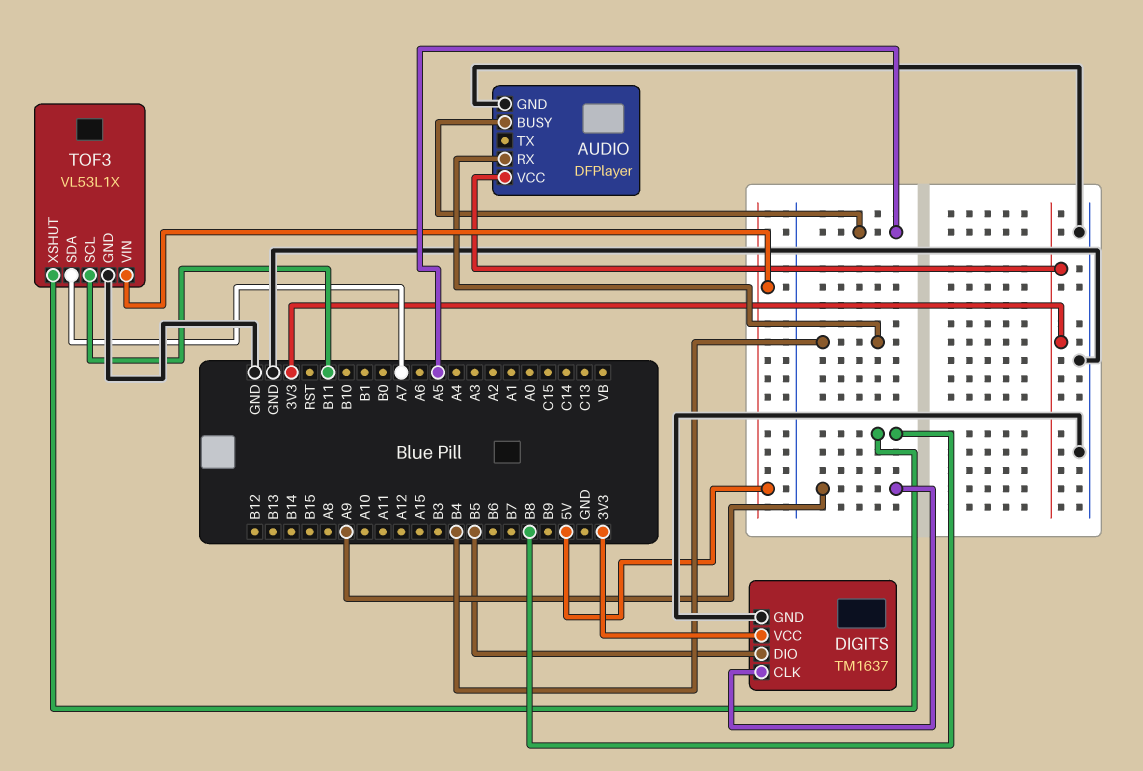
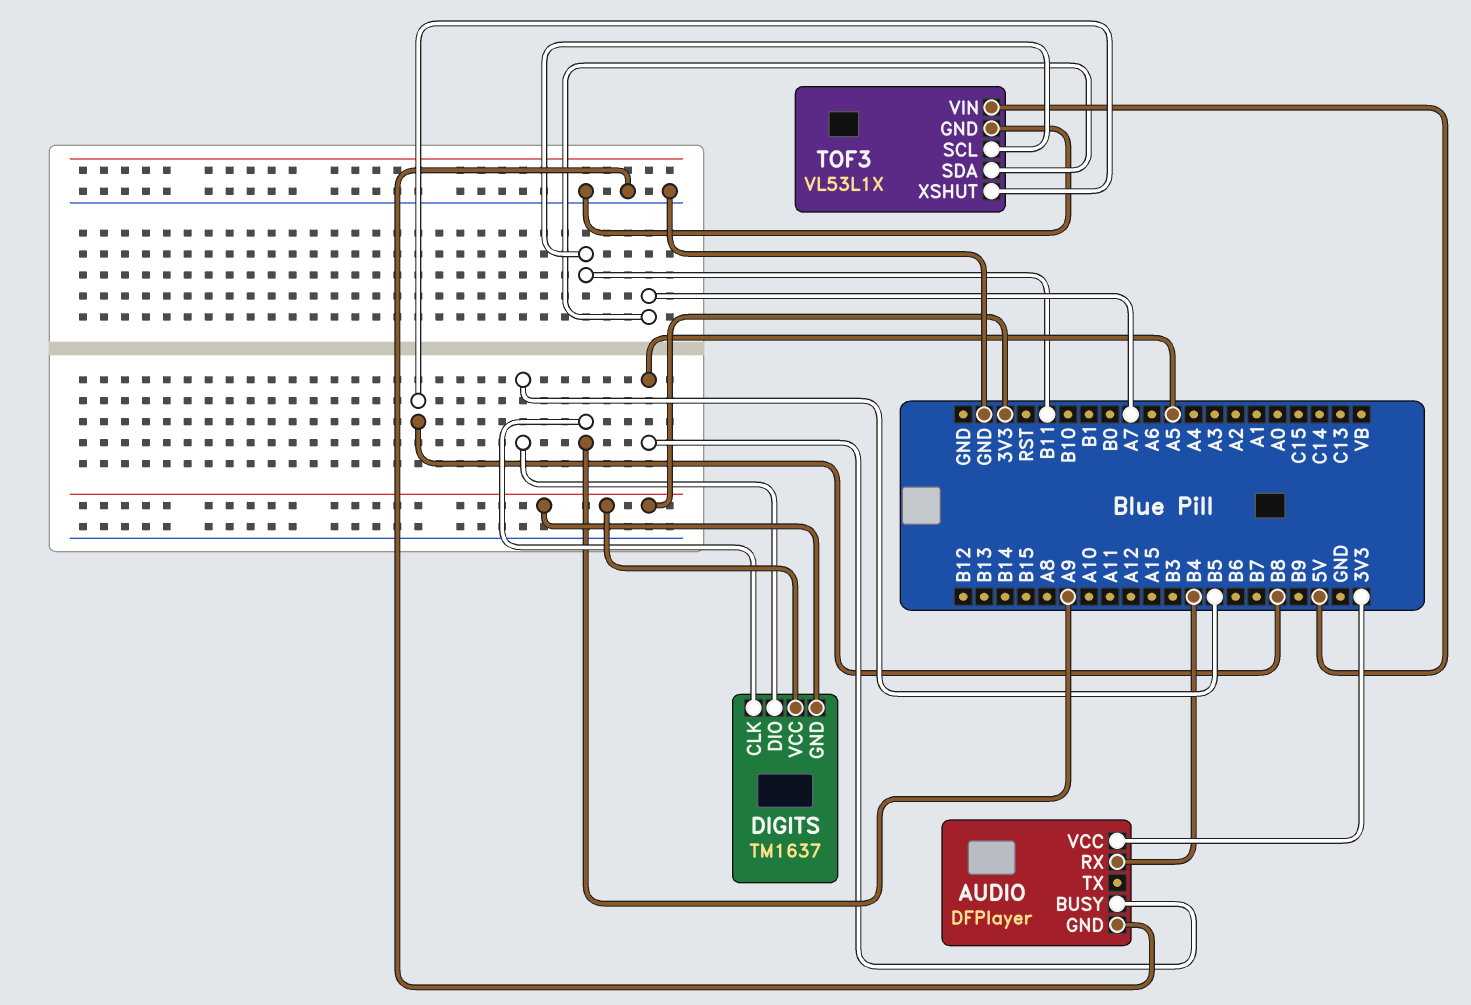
DIGITS pin GND: GND -> 3V3

